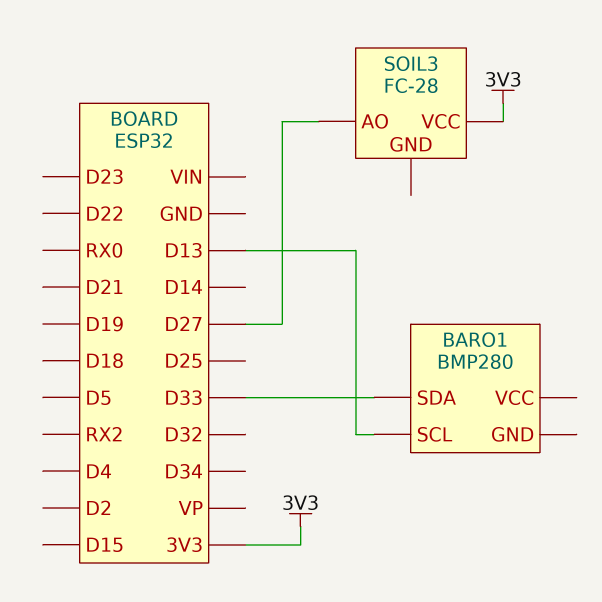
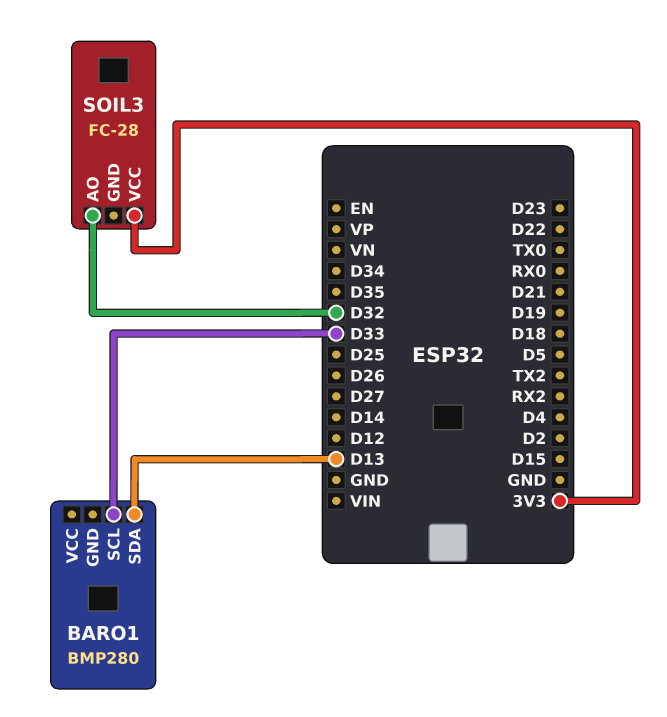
BARO1 pin SCL: D13 -> D33
BARO1 pin SDA: D33 -> D13
SOIL3 pin AO: D27 -> D32

